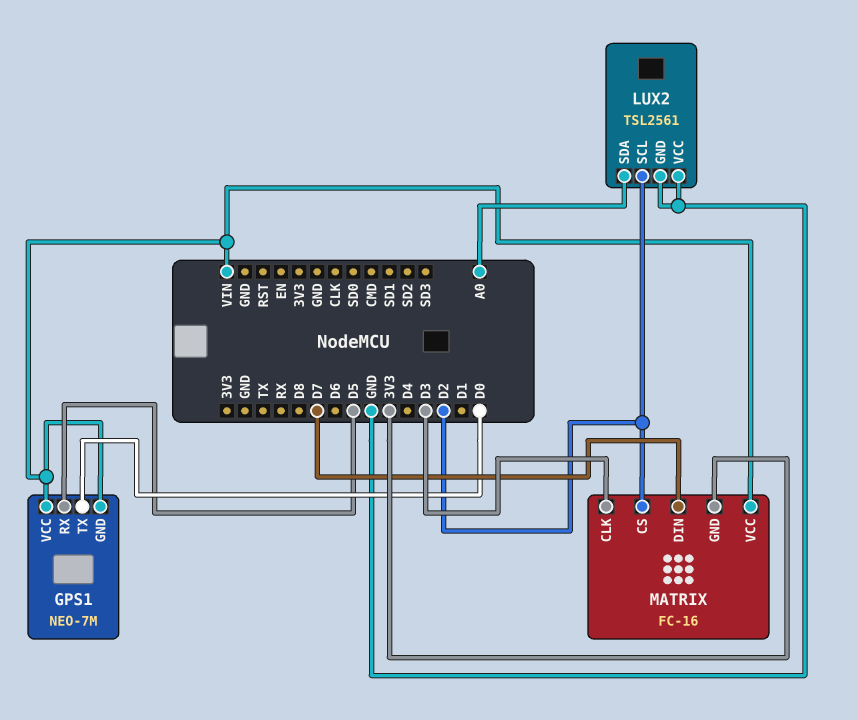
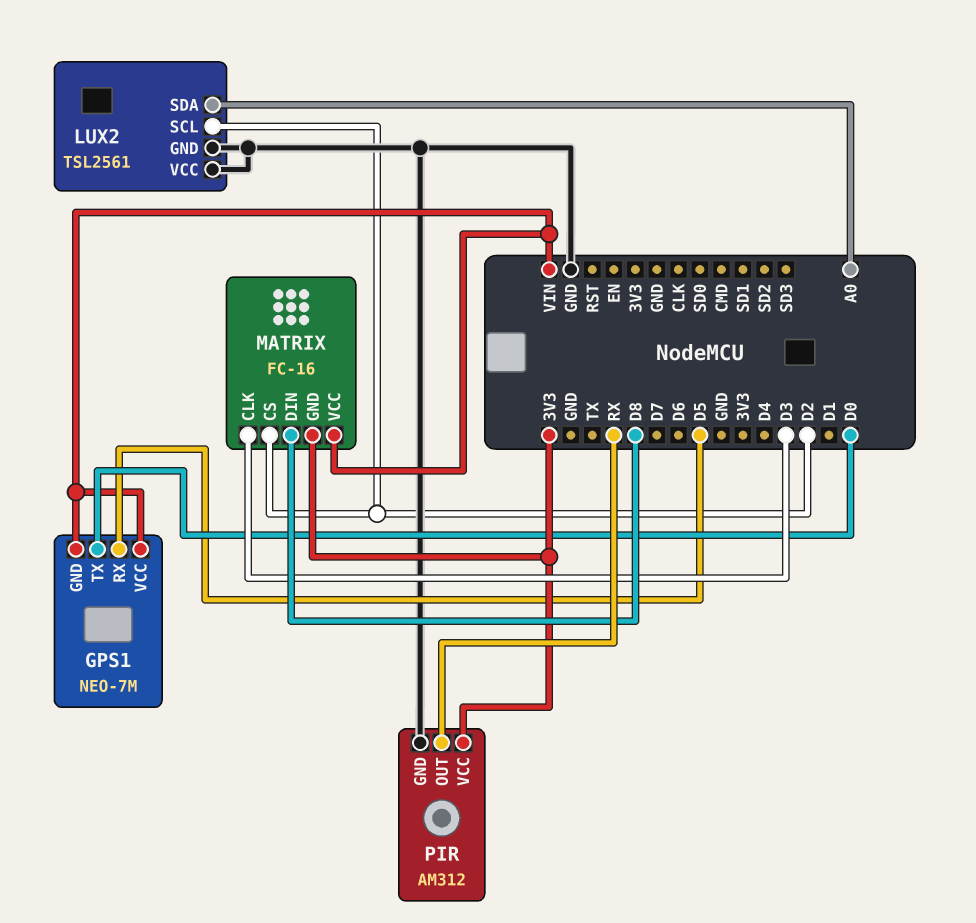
MATRIX pin DIN: D7 -> D8
PIR: none -> AM312
PIR pin GND: none -> GND
PIR pin OUT: none -> RX
PIR pin VCC: none -> 3V3

